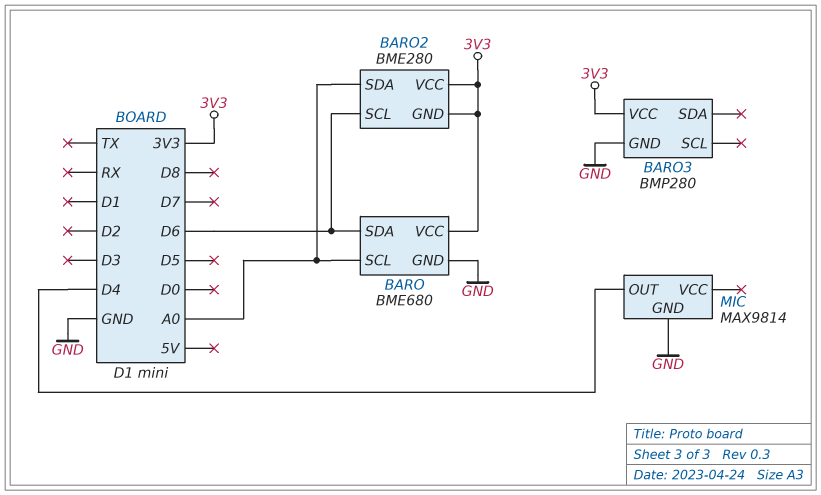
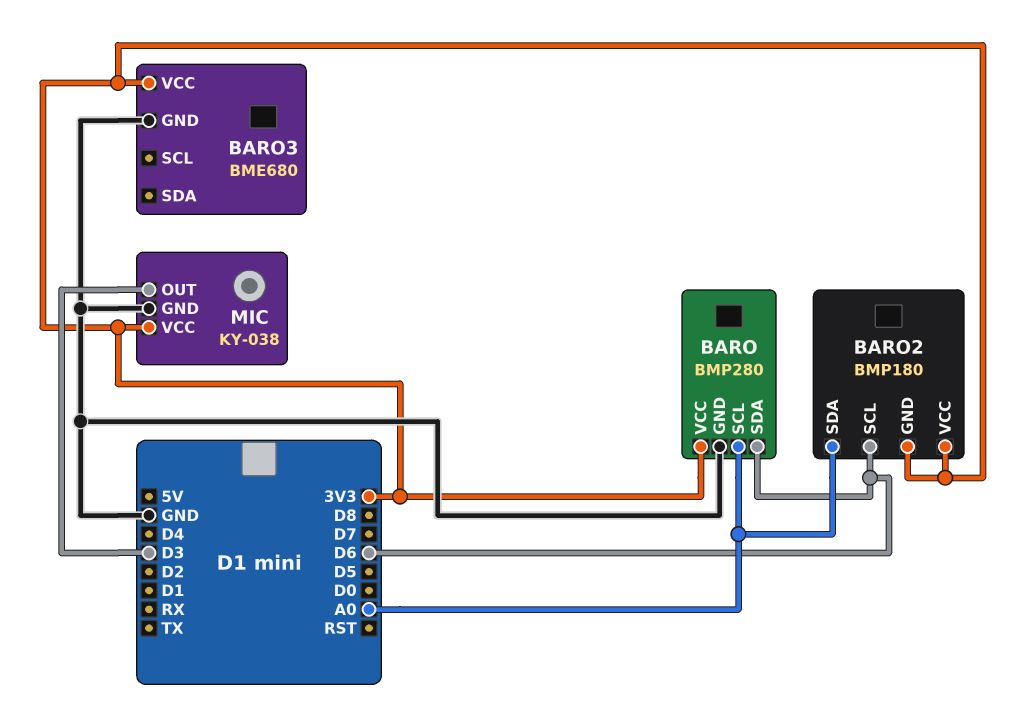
BARO: BME680 -> BMP280
BARO2: BME280 -> BMP180
BARO3: BMP280 -> BME680
MIC: MAX9814 -> KY-038
MIC pin OUT: D4 -> D3
MIC pin VCC: none -> 3V3

